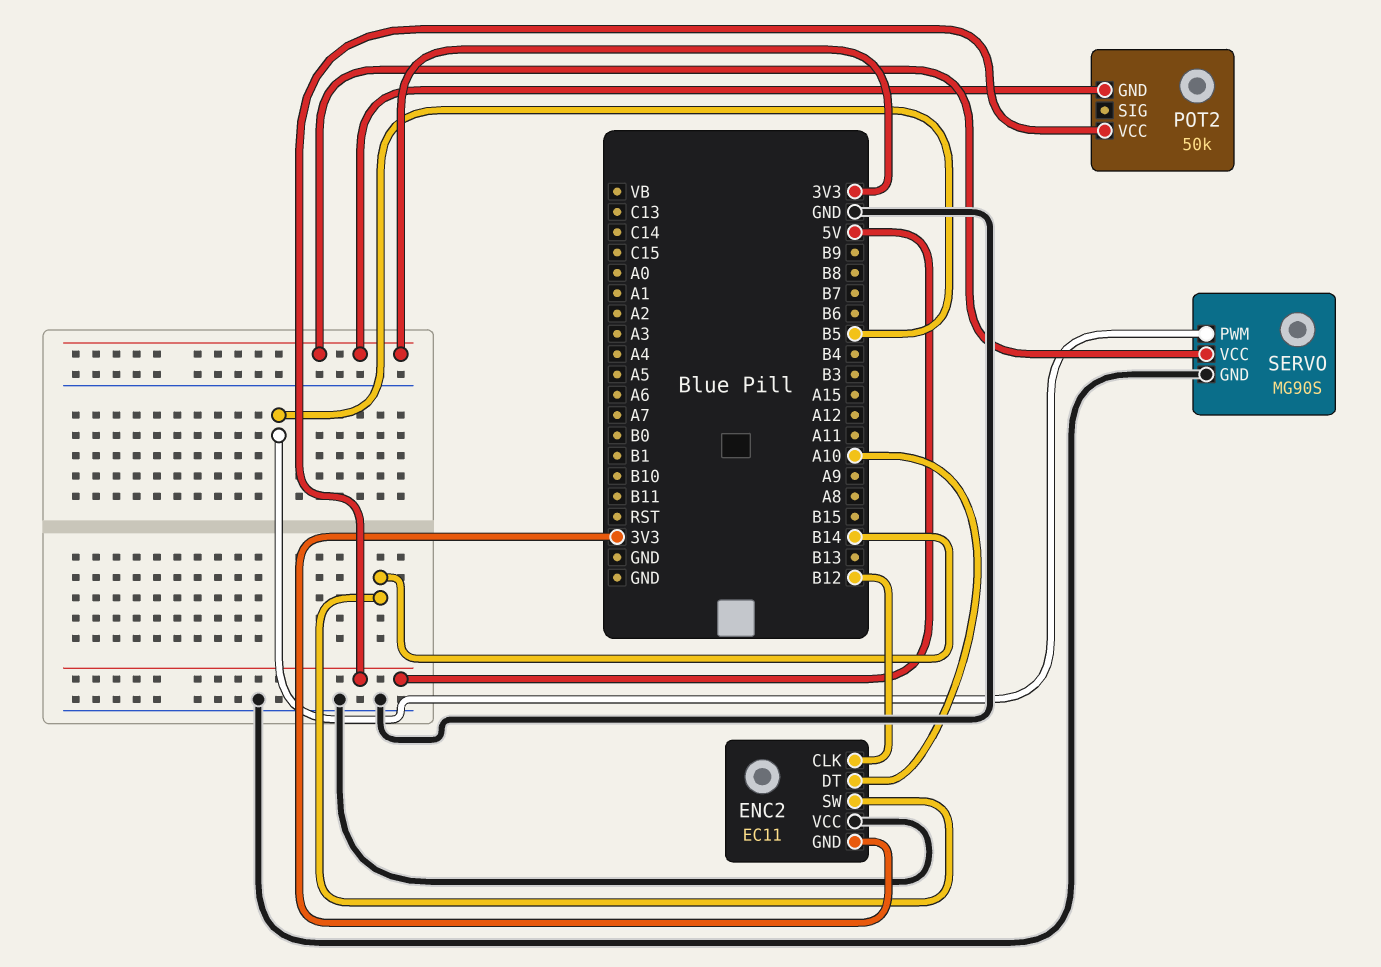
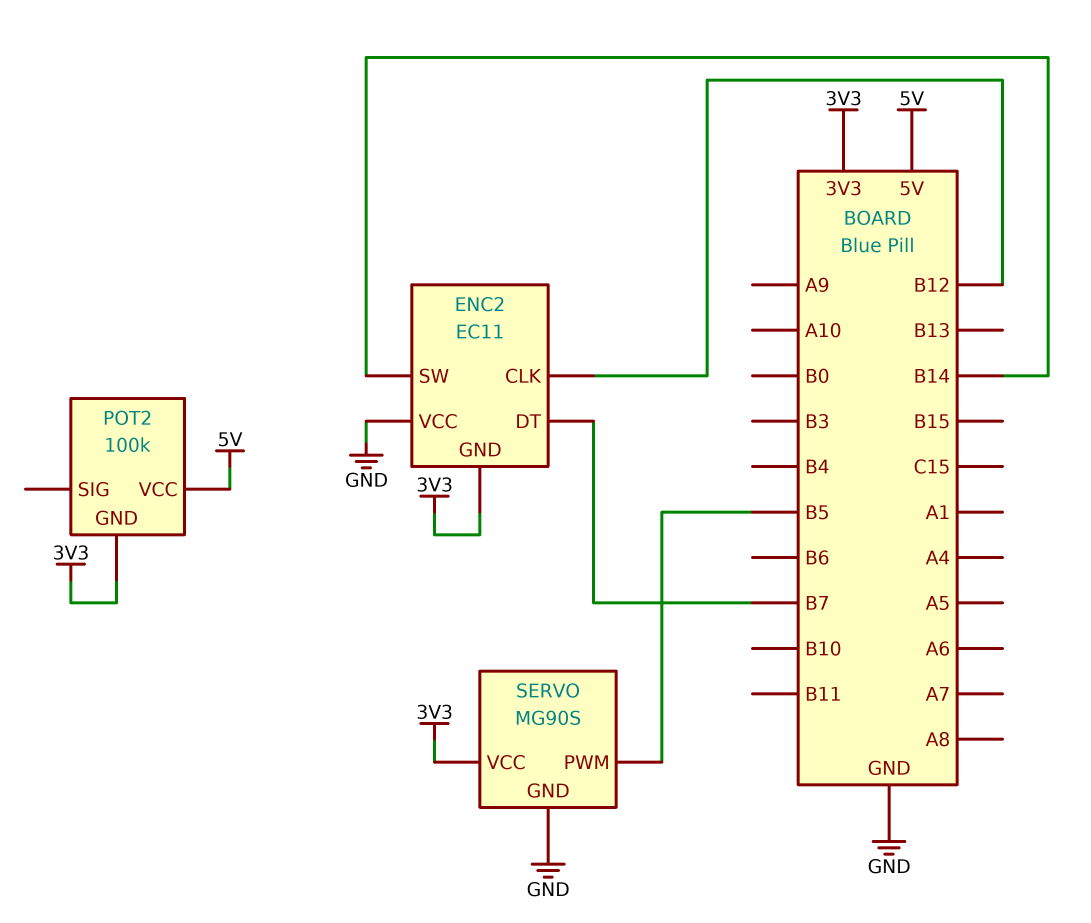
ENC2 pin DT: A10 -> B7
POT2: 50k -> 100k

